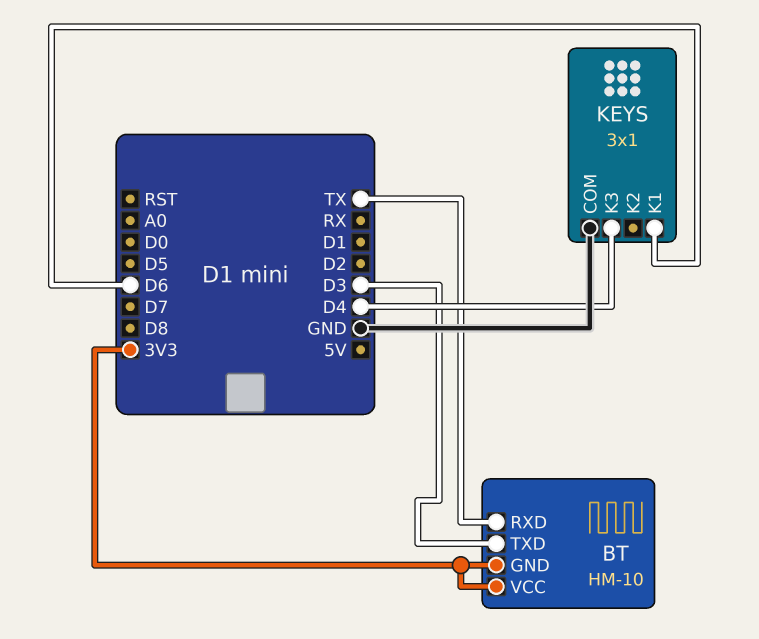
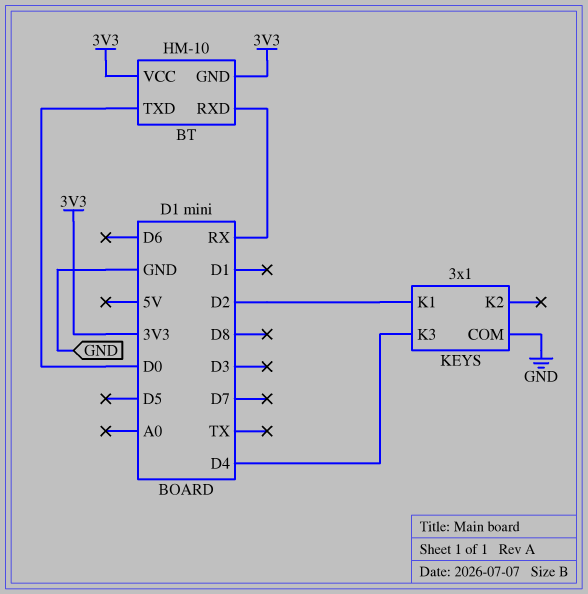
BT pin RXD: TX -> RX
BT pin TXD: D3 -> D0
KEYS pin K1: D6 -> D2

